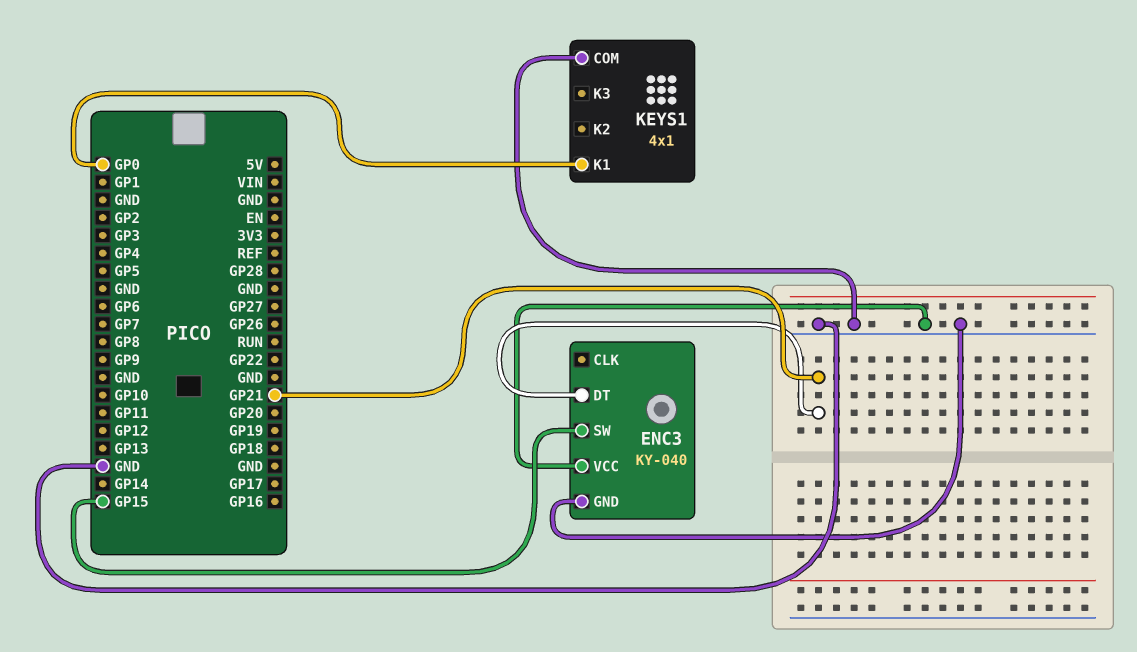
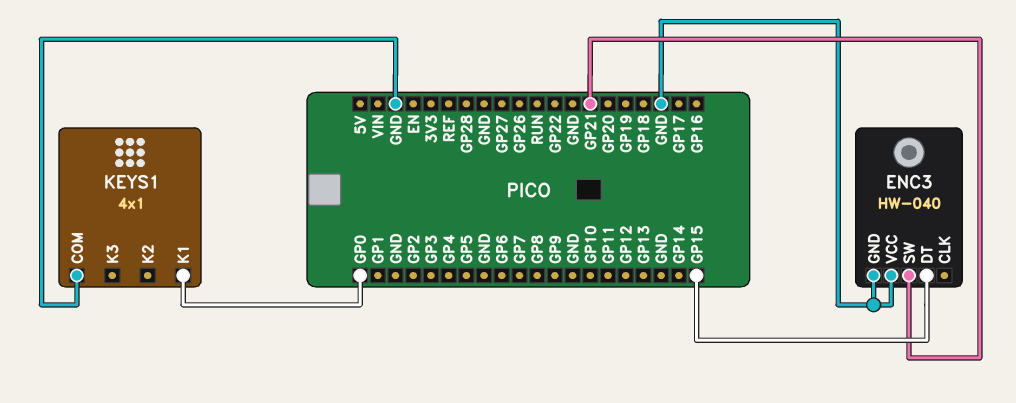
ENC3: KY-040 -> HW-040
ENC3 pin DT: GP21 -> GP15
ENC3 pin SW: GP15 -> GP21

